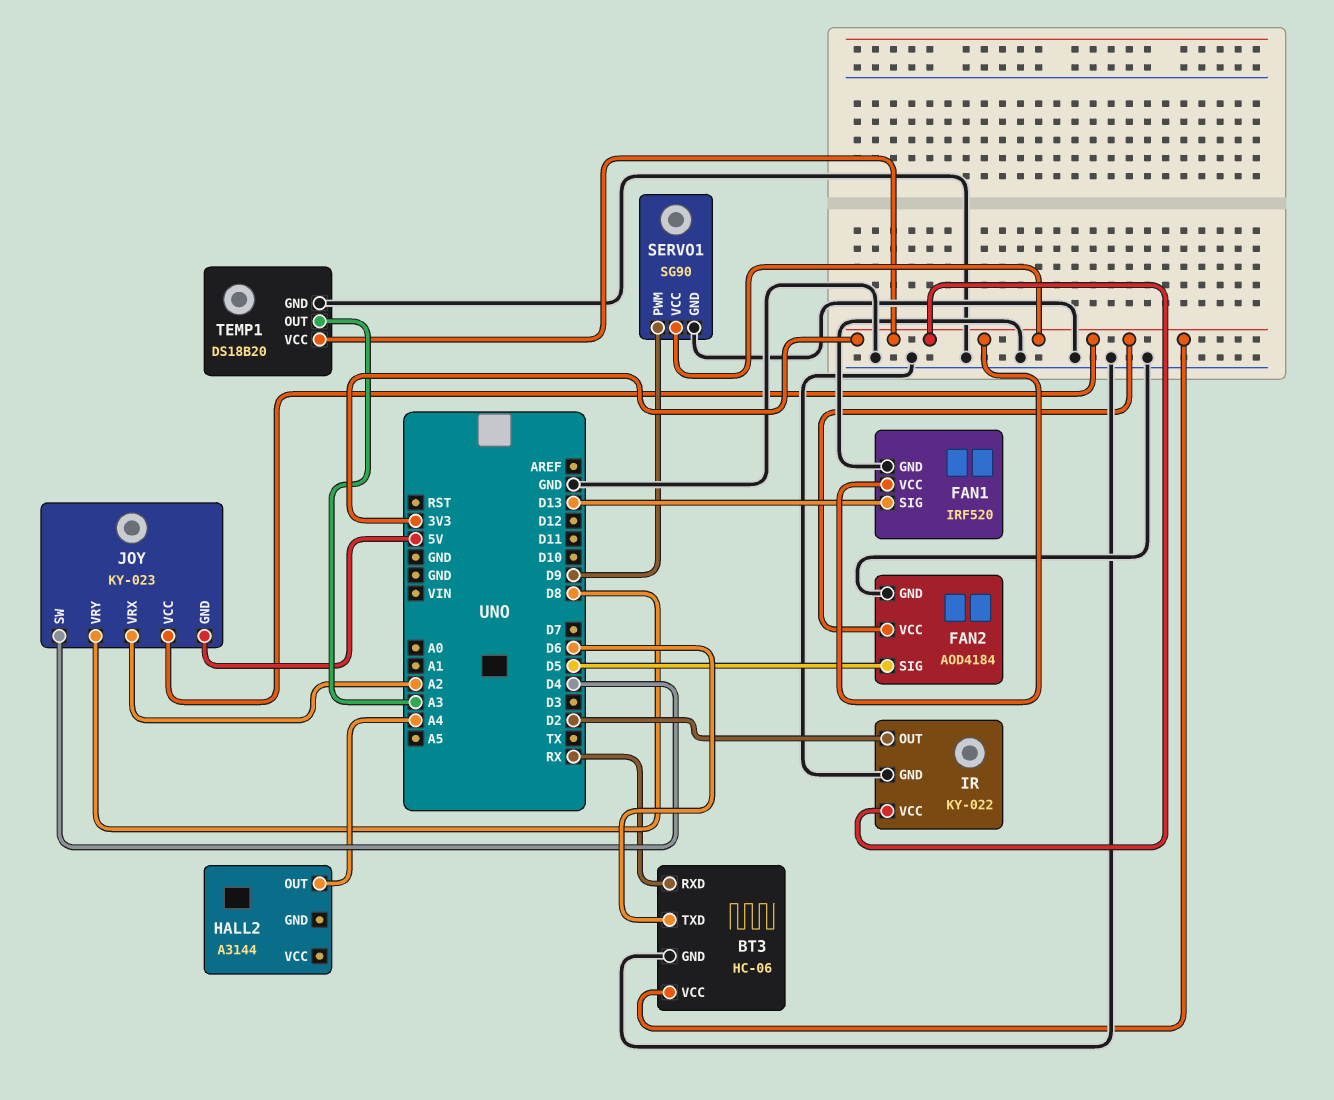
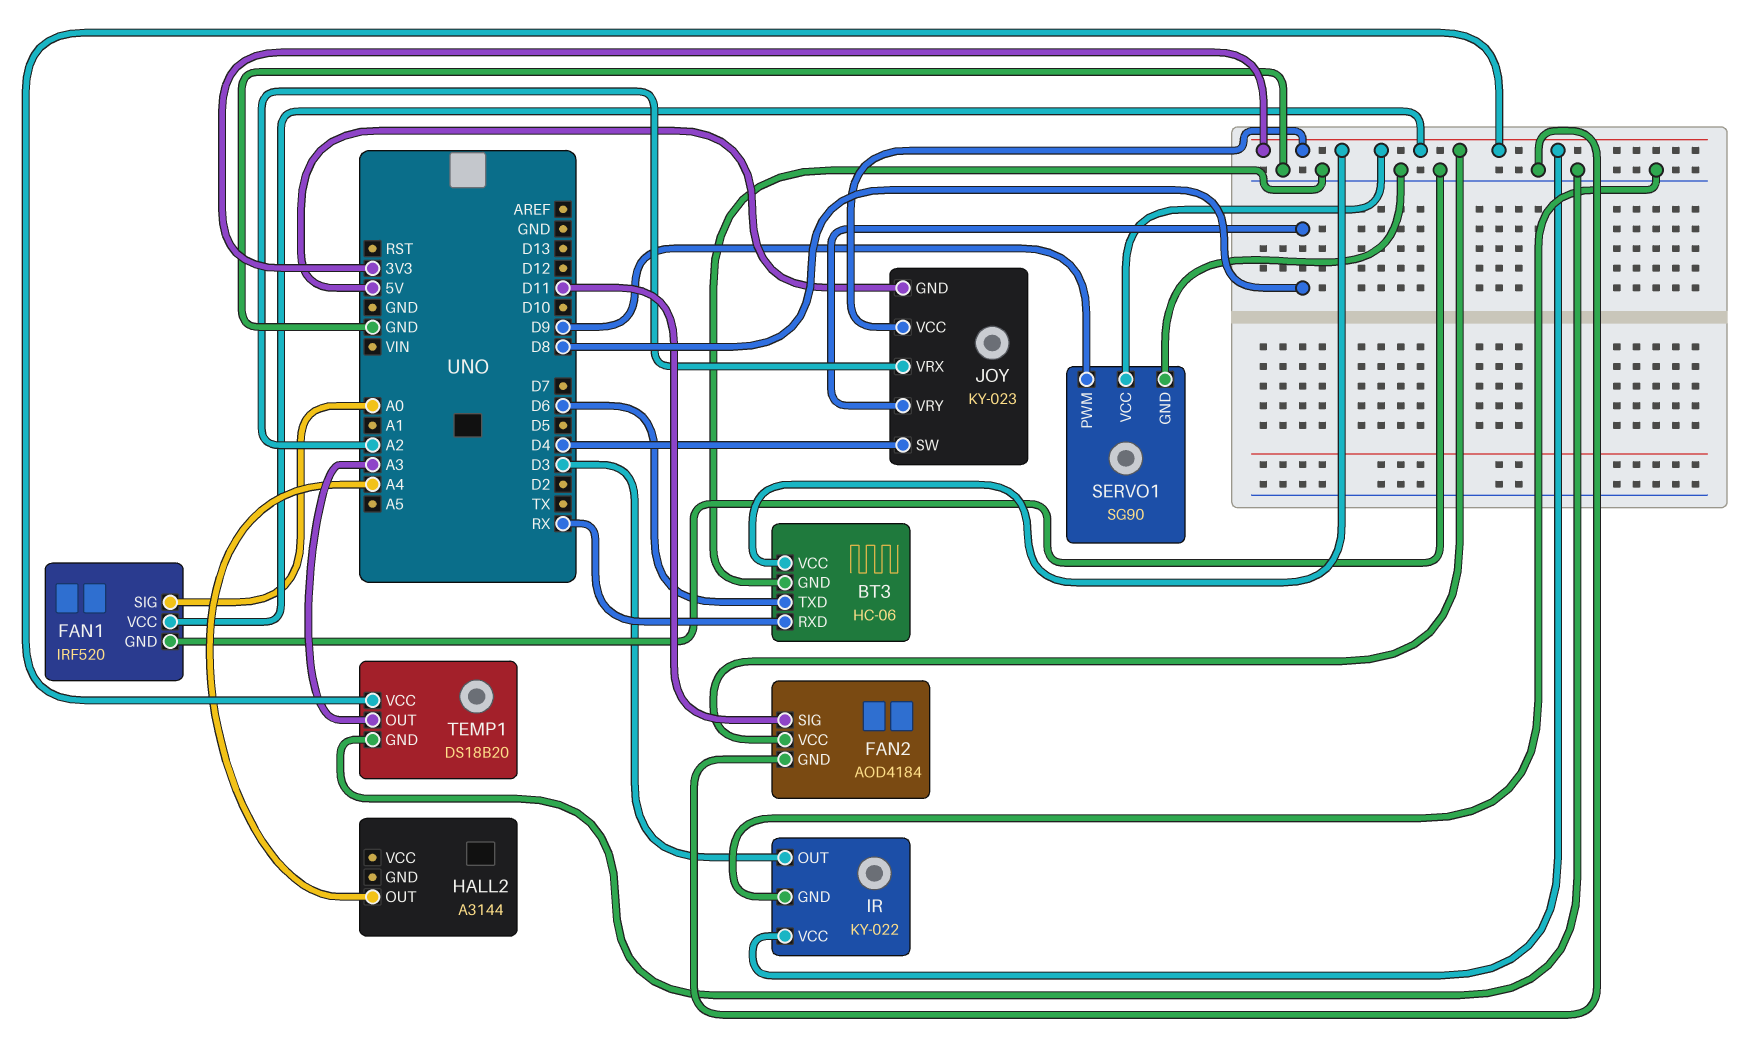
FAN1 pin SIG: D13 -> A0
FAN2 pin SIG: D5 -> D11
IR pin OUT: D2 -> D3

